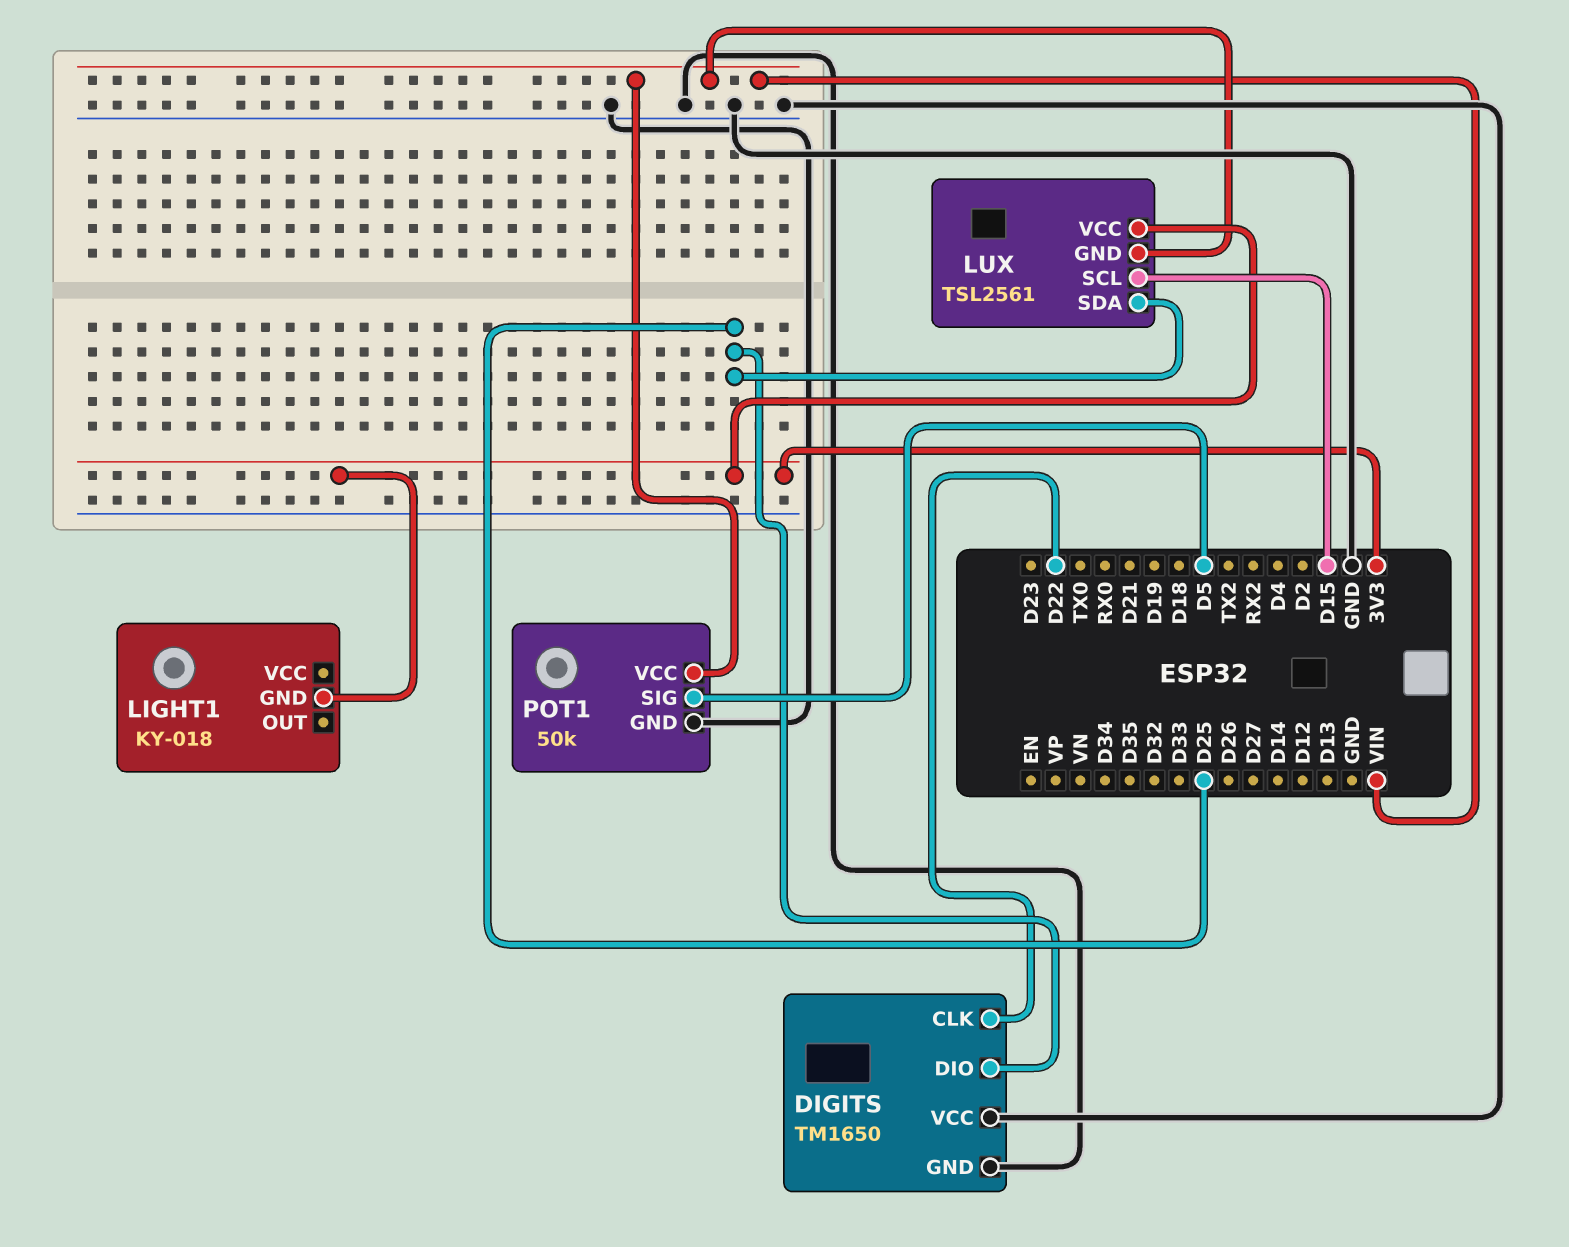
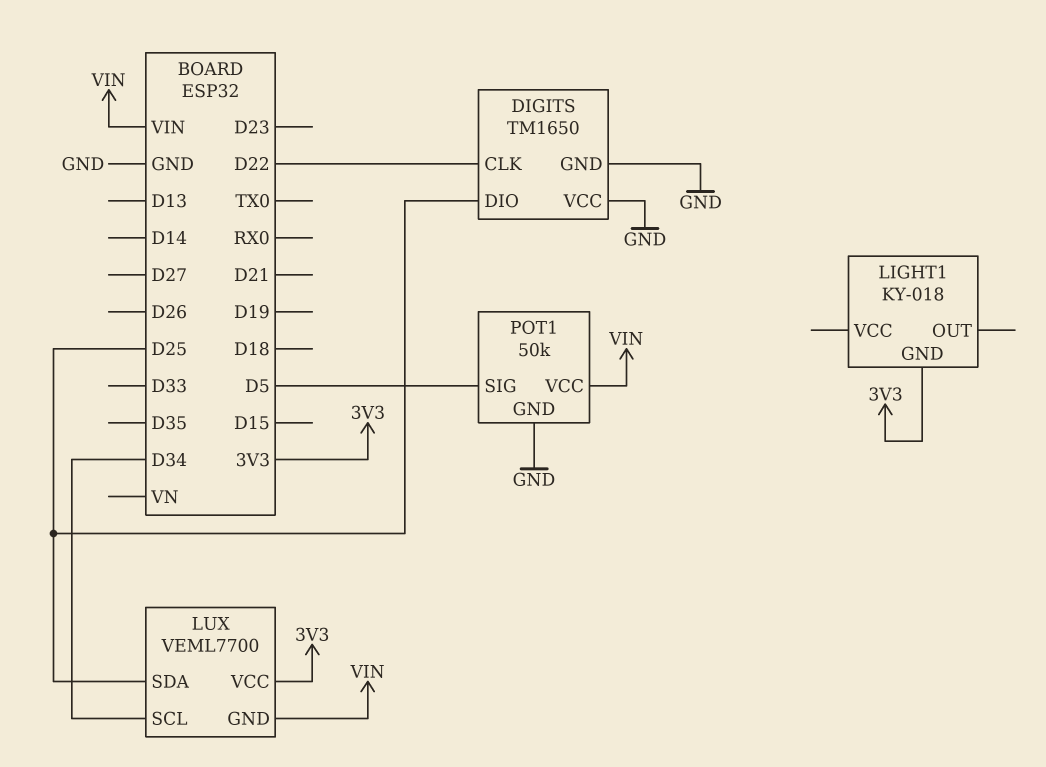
LUX: TSL2561 -> VEML7700
LUX pin SCL: D15 -> D34

